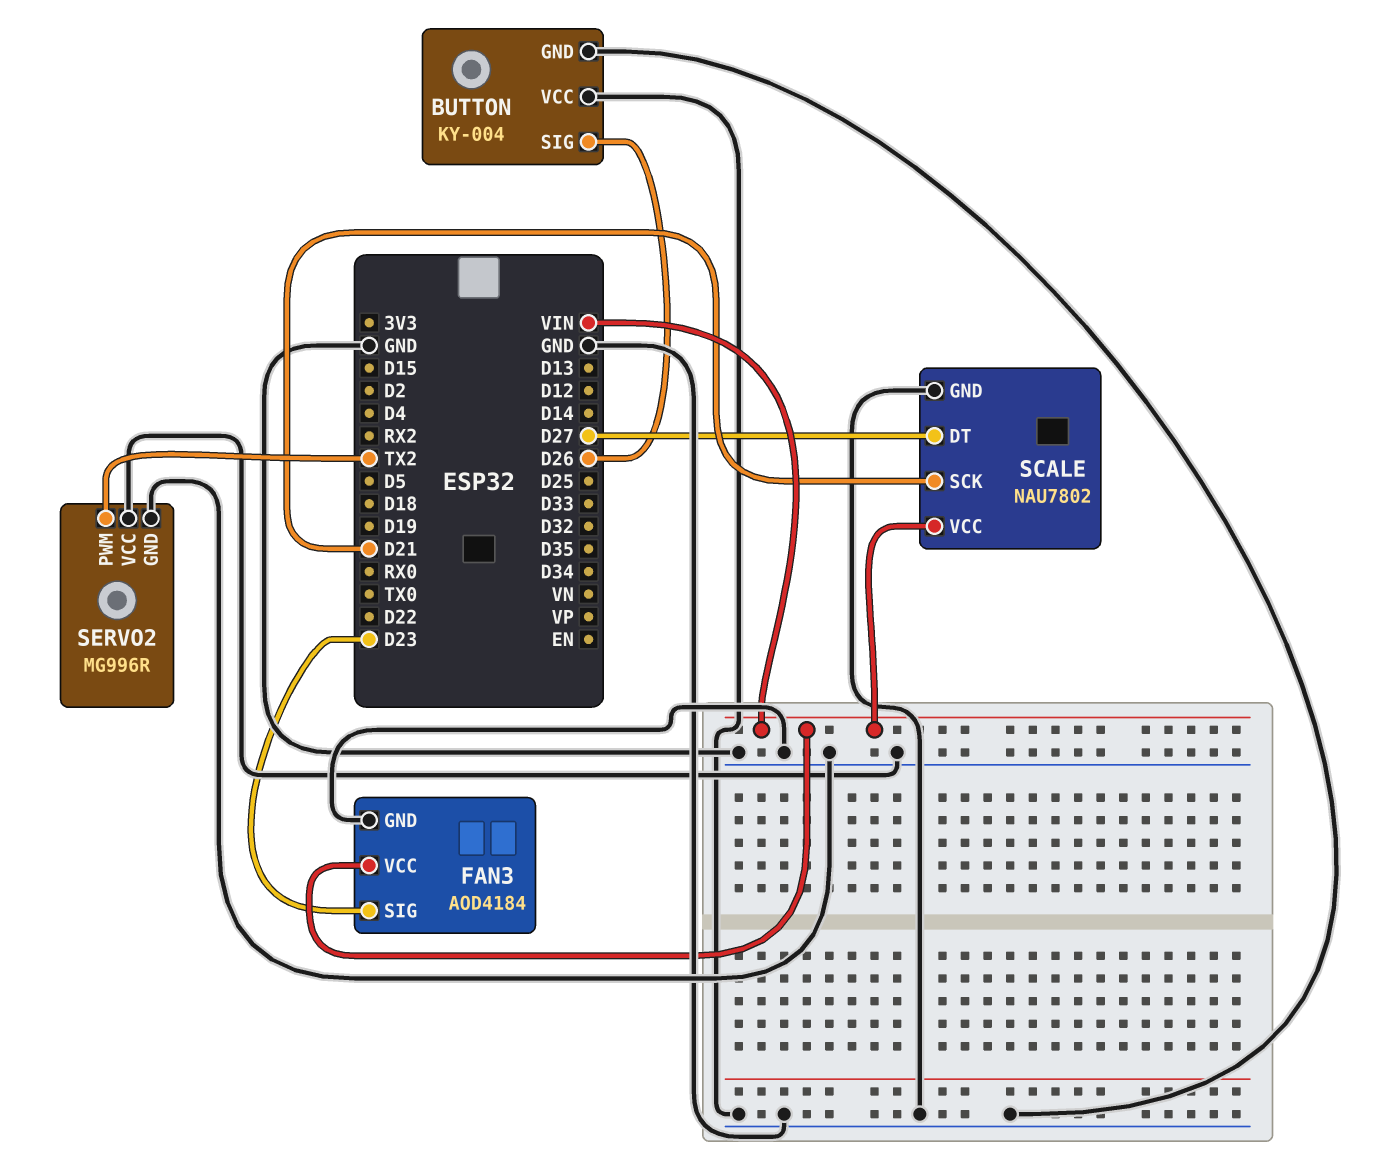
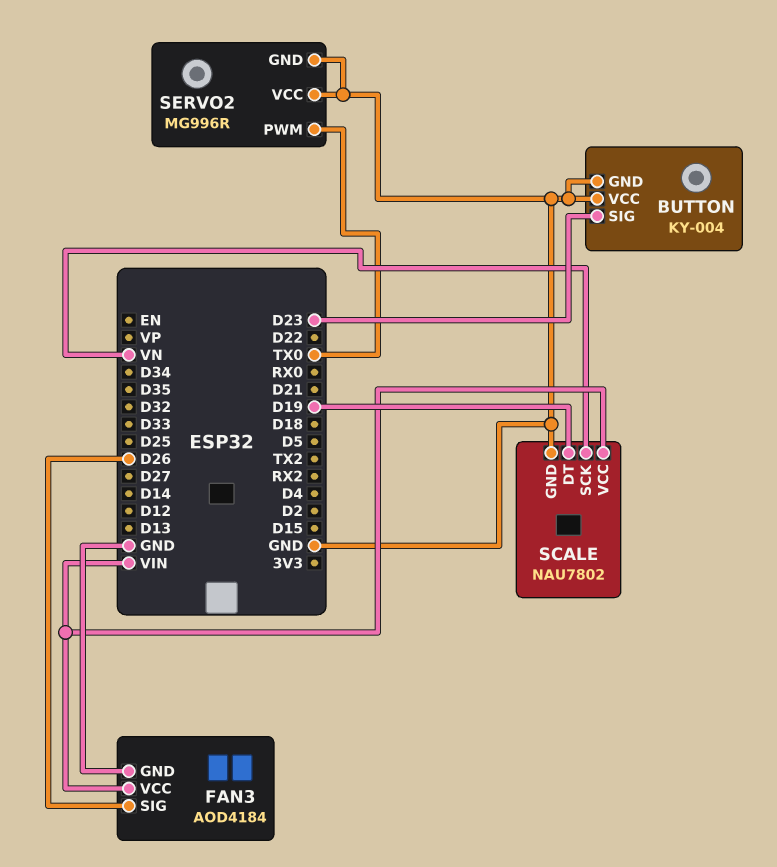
BUTTON pin SIG: D26 -> D23
FAN3 pin SIG: D23 -> D26
SCALE pin DT: D27 -> D19
SCALE pin SCK: D21 -> VN
SERVO2 pin PWM: TX2 -> TX0

